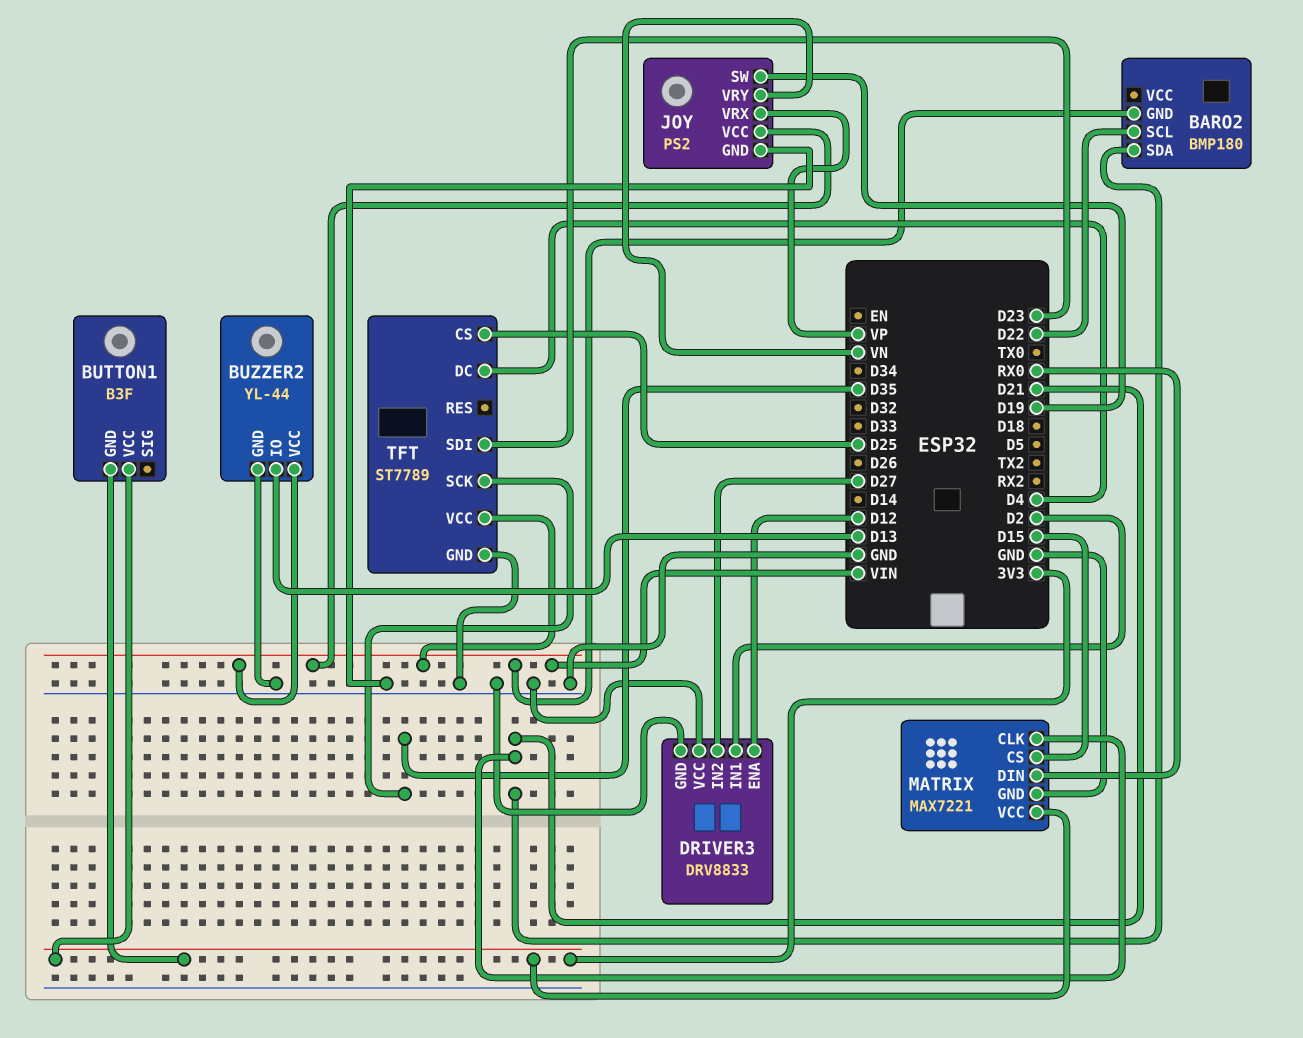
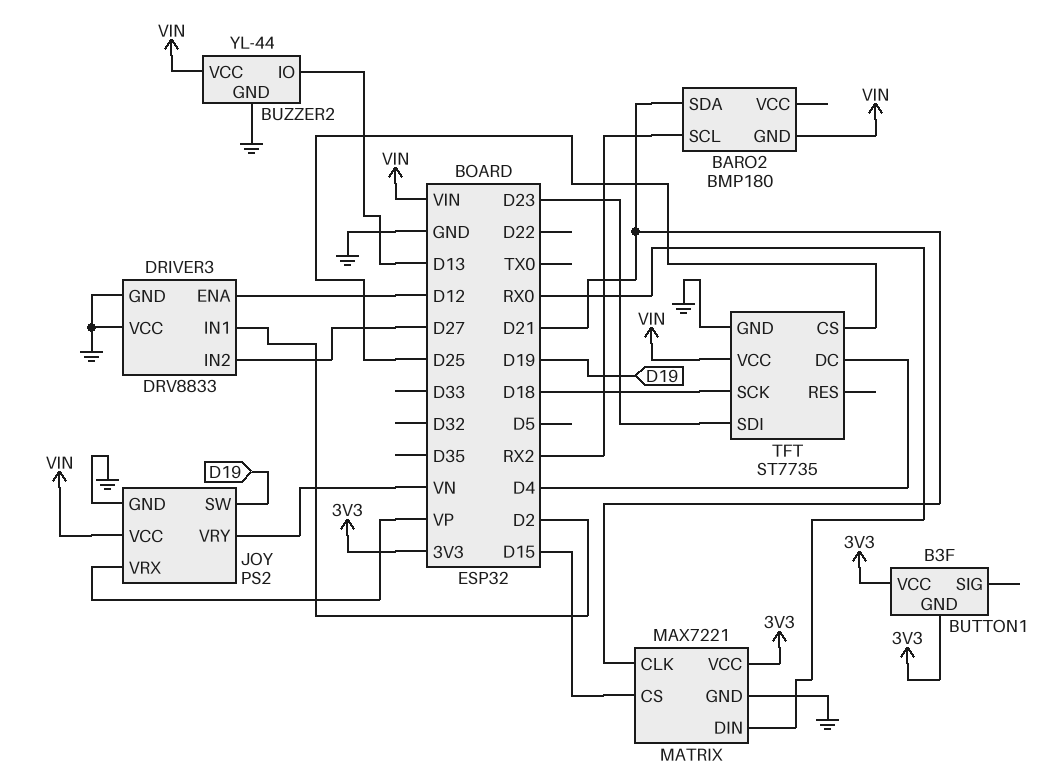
BARO2 pin SCL: D22 -> RX2
TFT: ST7789 -> ST7735
TFT pin SCK: D35 -> D18

